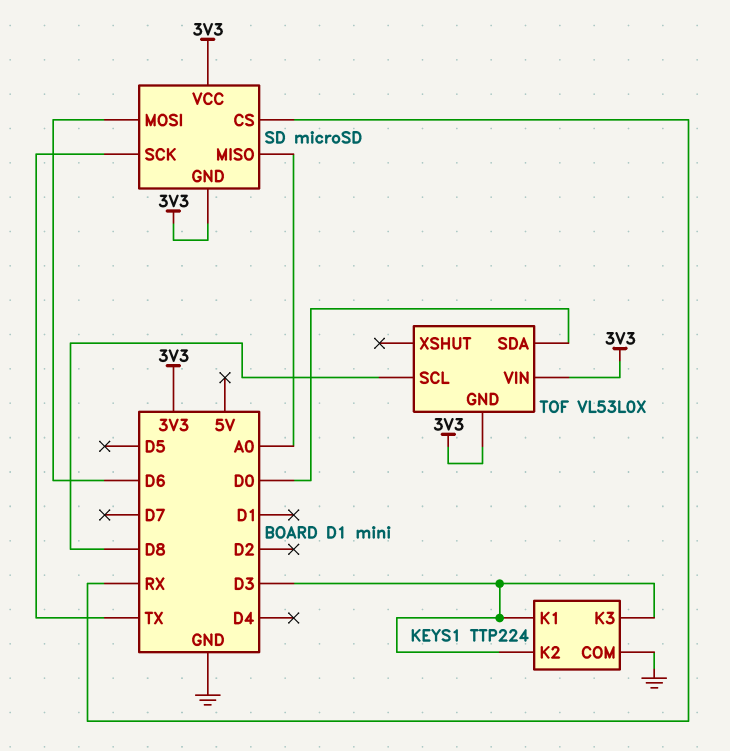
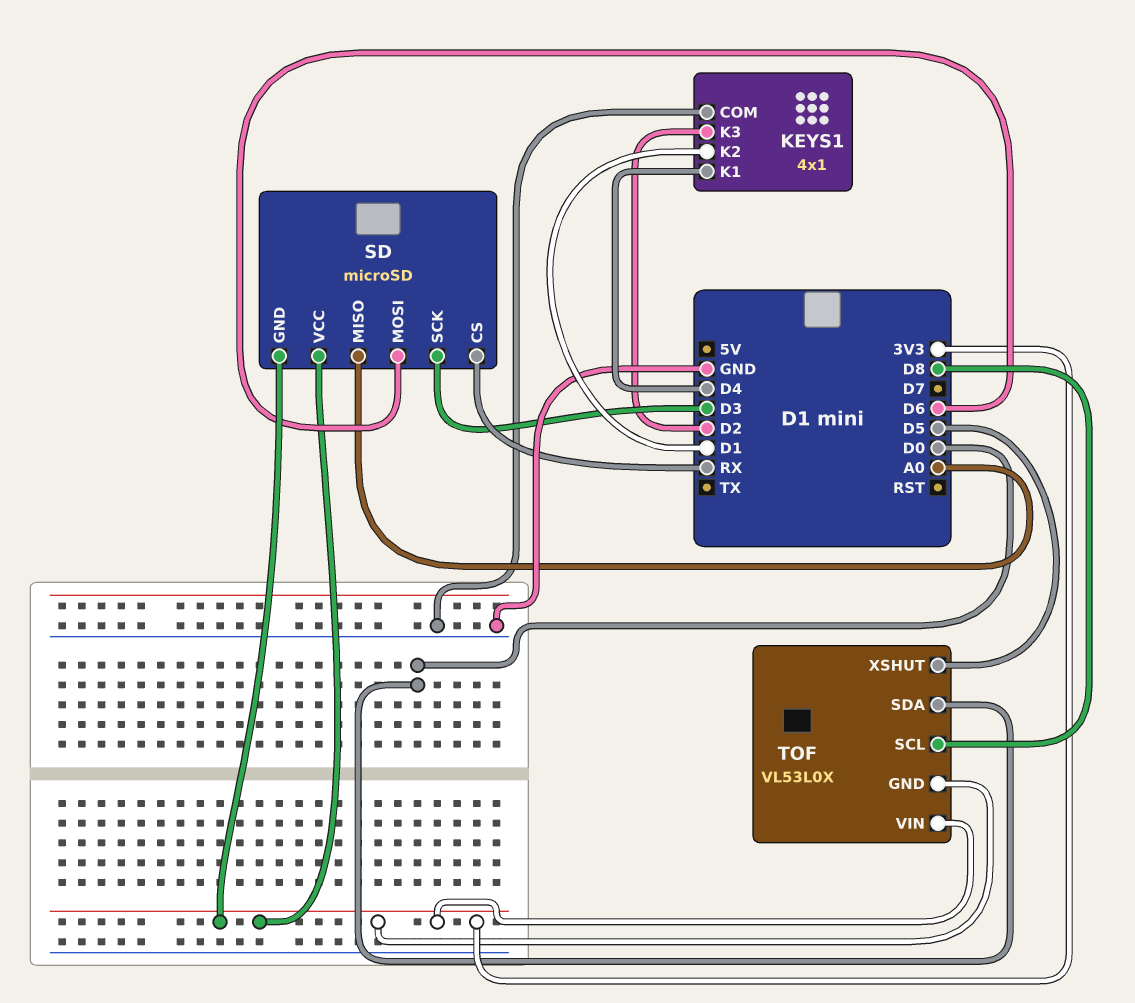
KEYS1: TTP224 -> 4x1
KEYS1 pin K1: D3 -> D4
KEYS1 pin K2: D3 -> D1
KEYS1 pin K3: D3 -> D2
SD pin SCK: TX -> D3
TOF pin XSHUT: none -> D5

